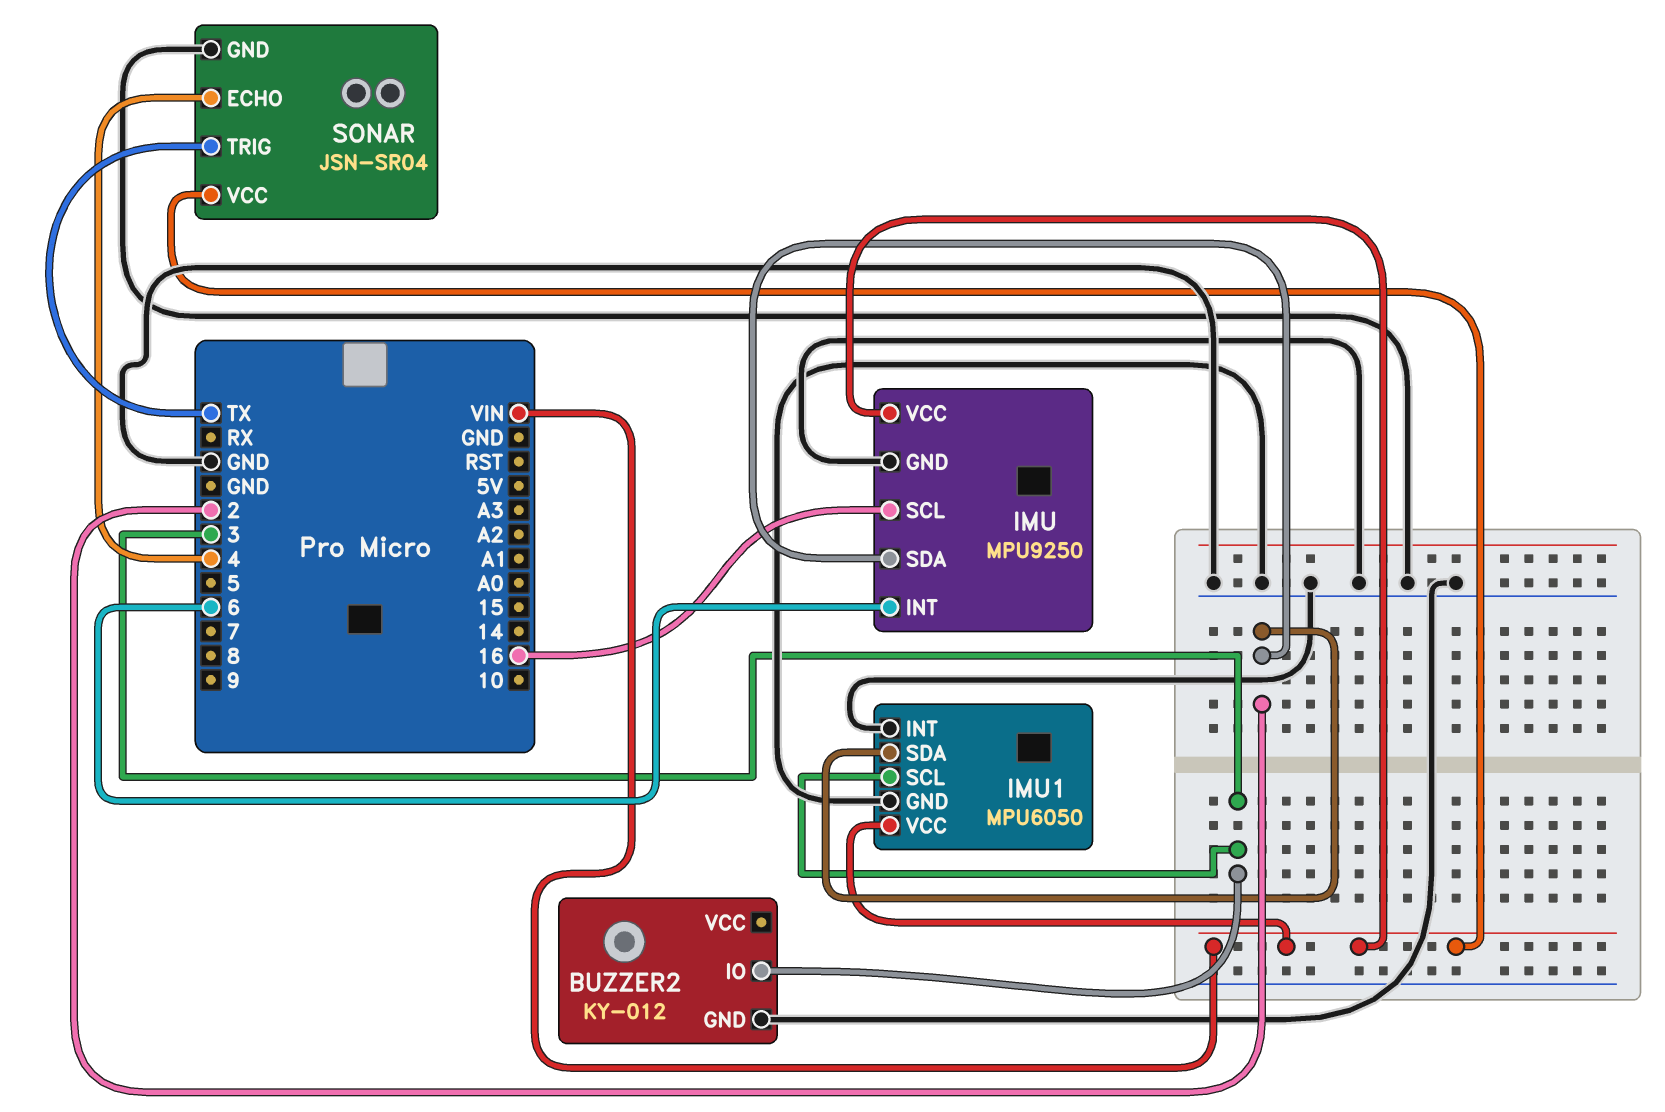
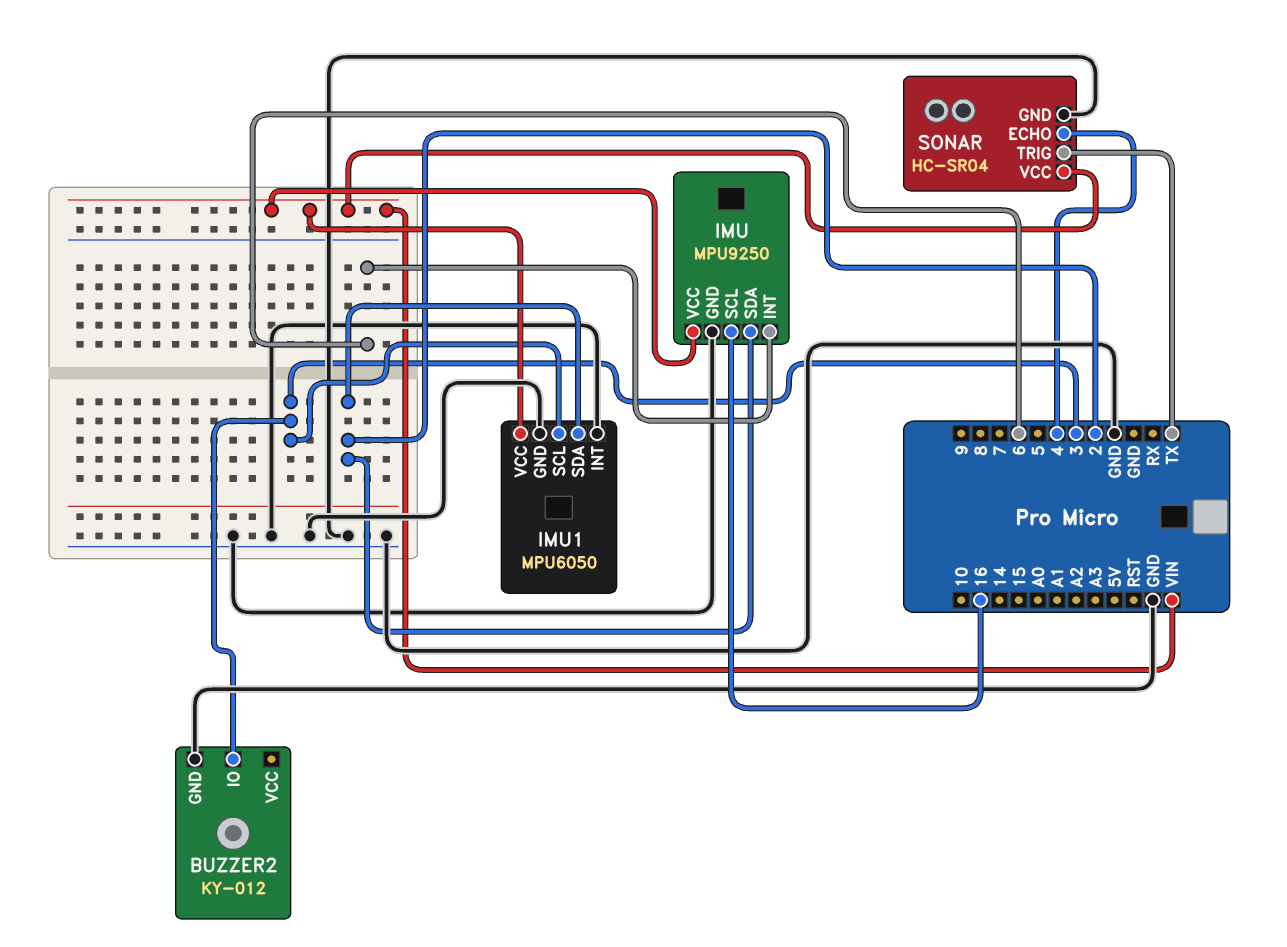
SONAR: JSN-SR04 -> HC-SR04

